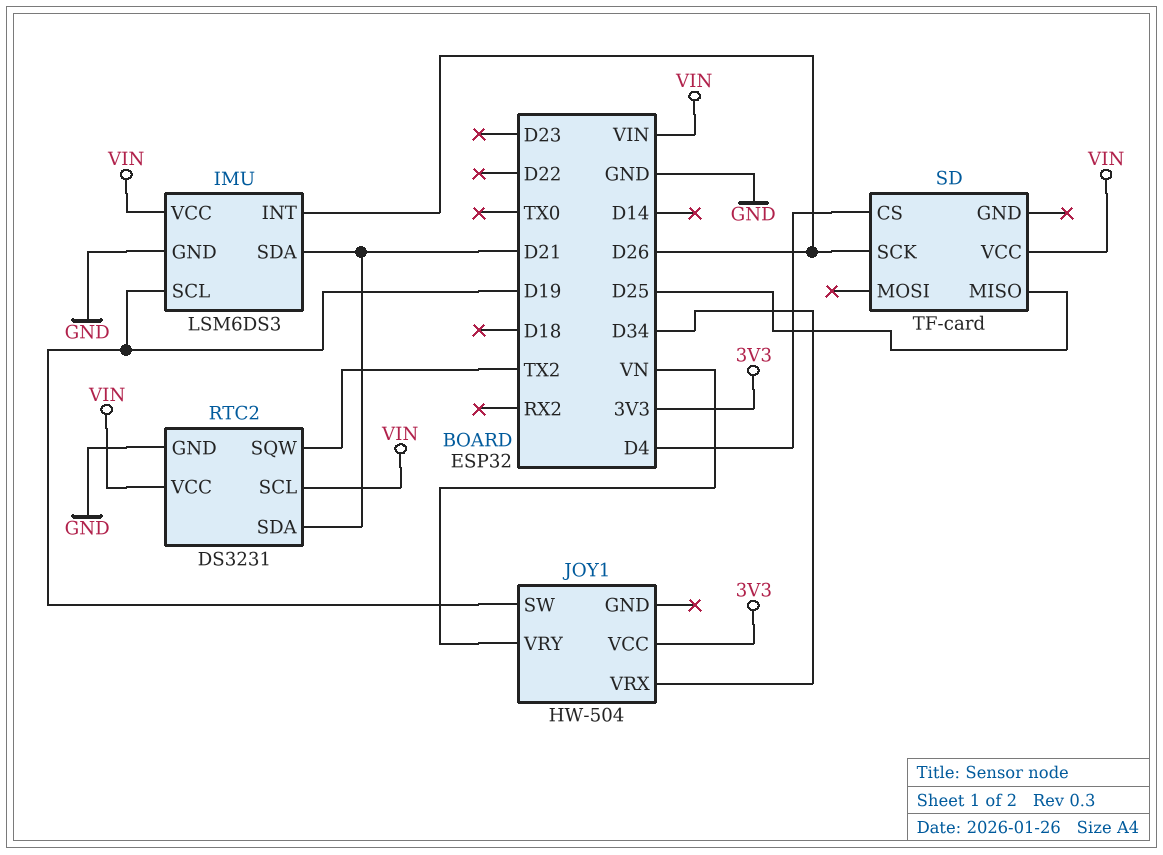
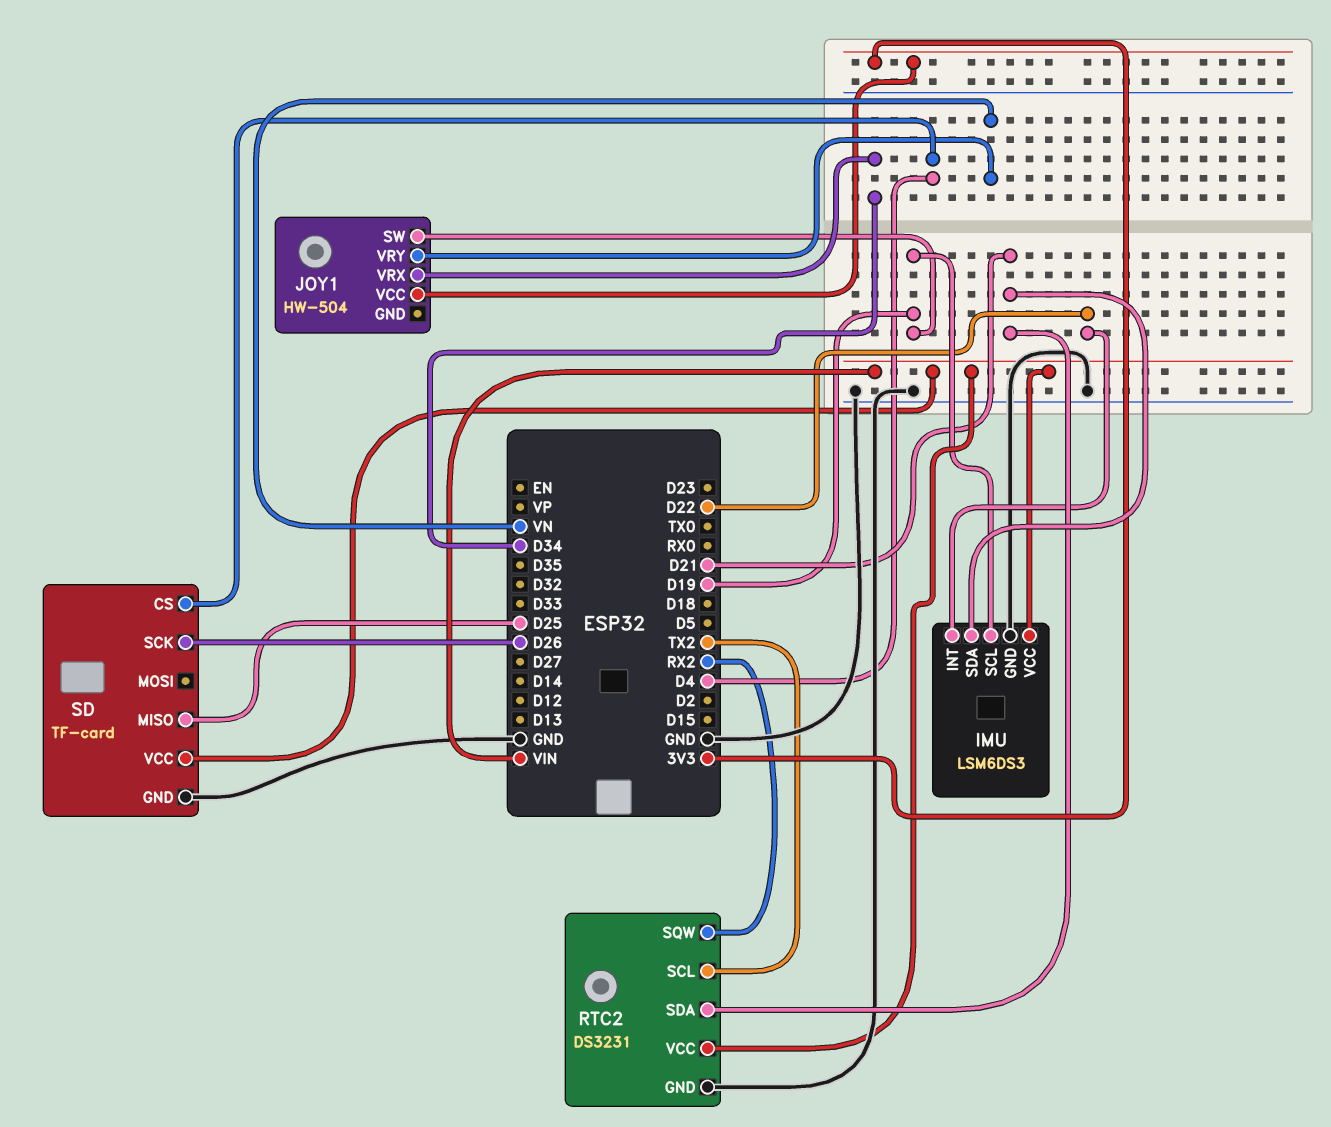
IMU pin INT: D26 -> D22
RTC2 pin SCL: VIN -> TX2
RTC2 pin SQW: TX2 -> RX2
SD pin GND: none -> GND

